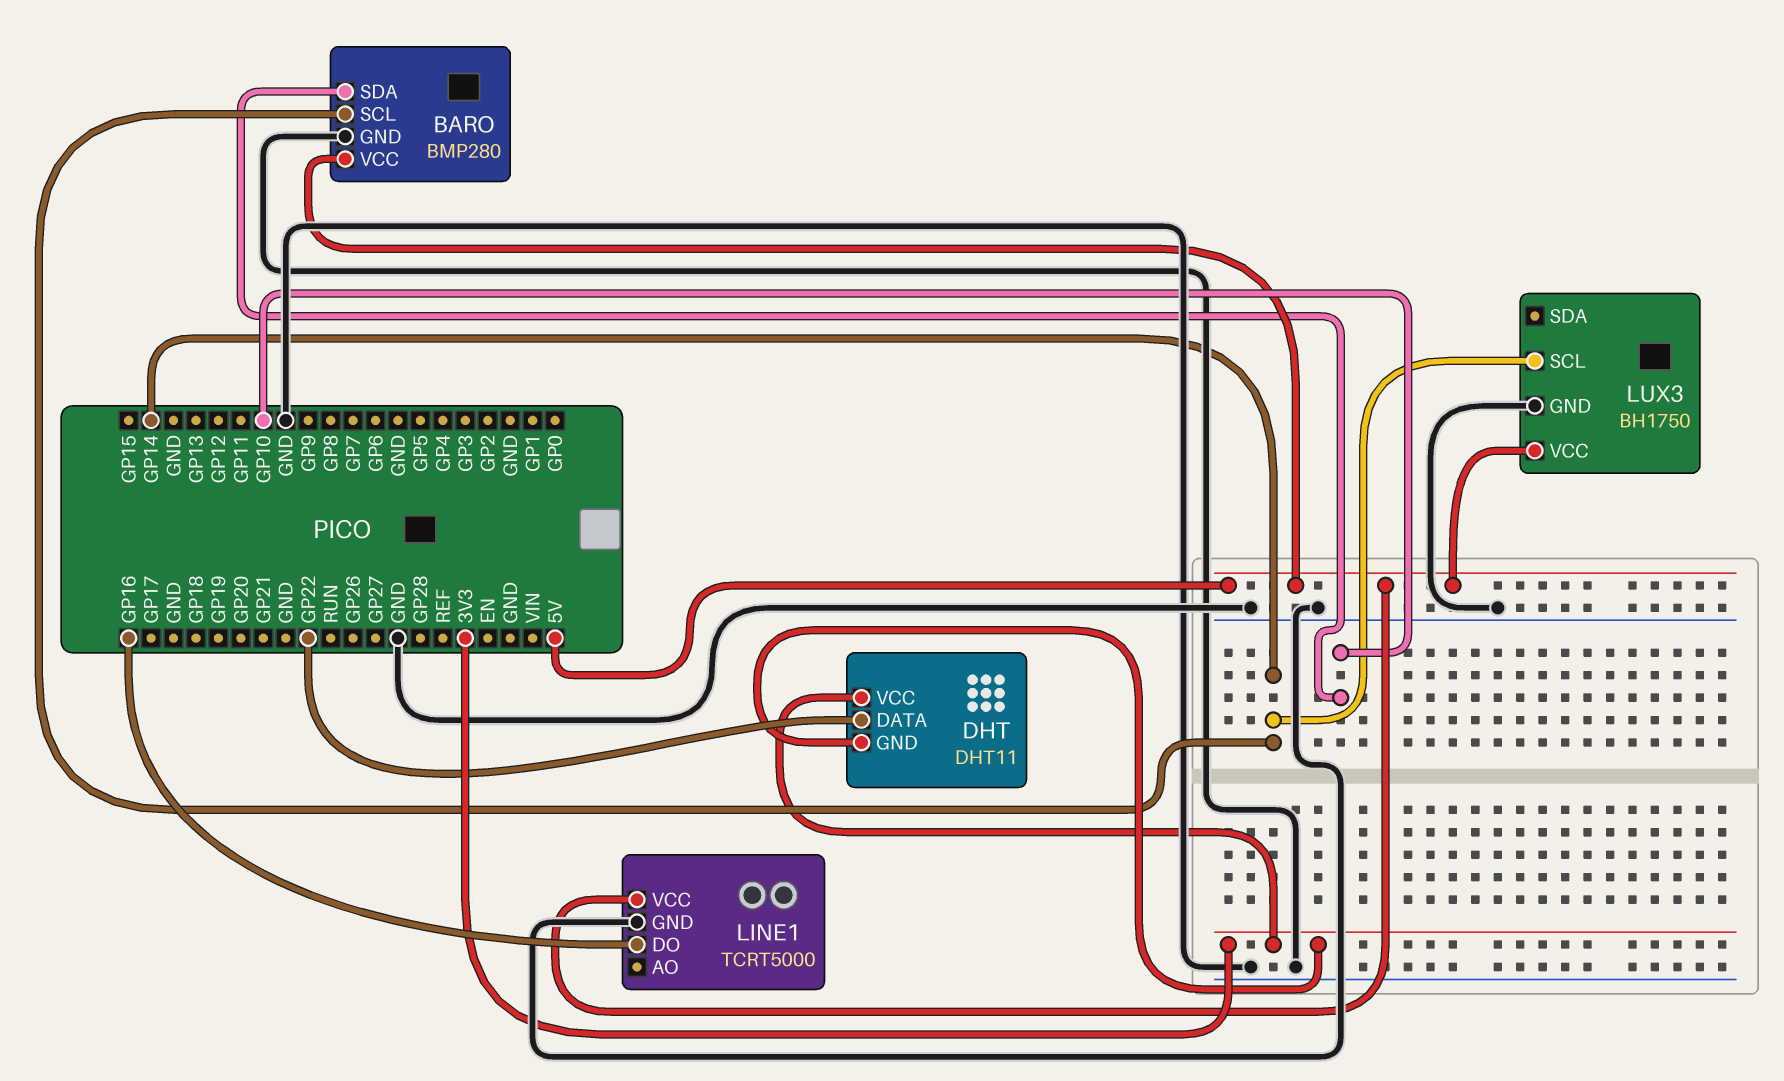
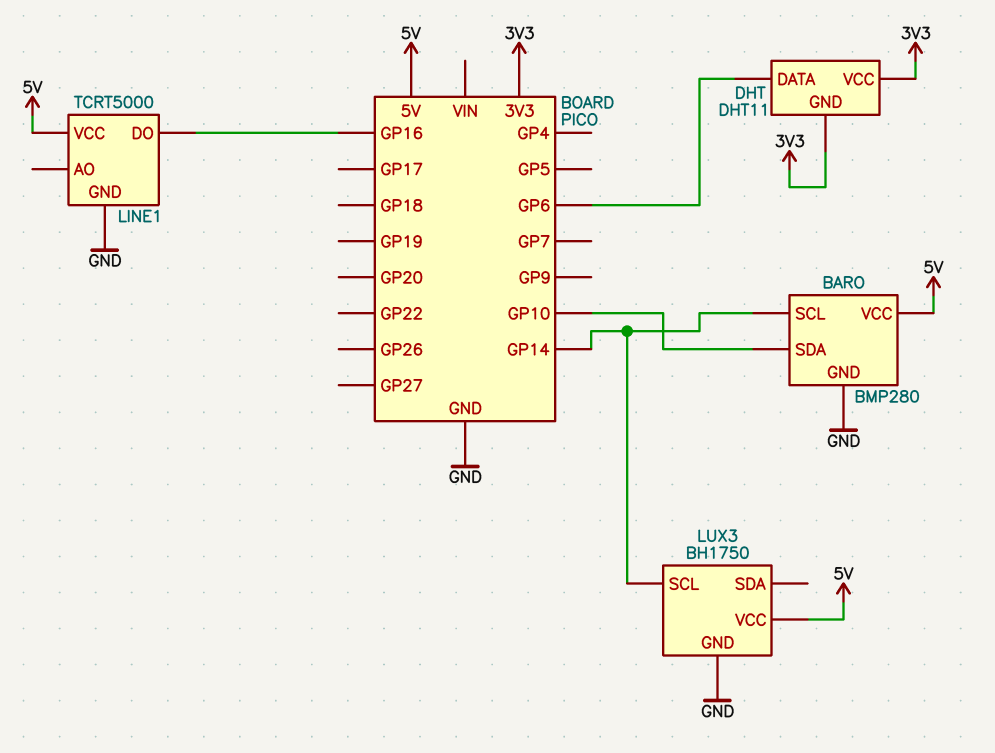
DHT pin DATA: GP22 -> GP6

